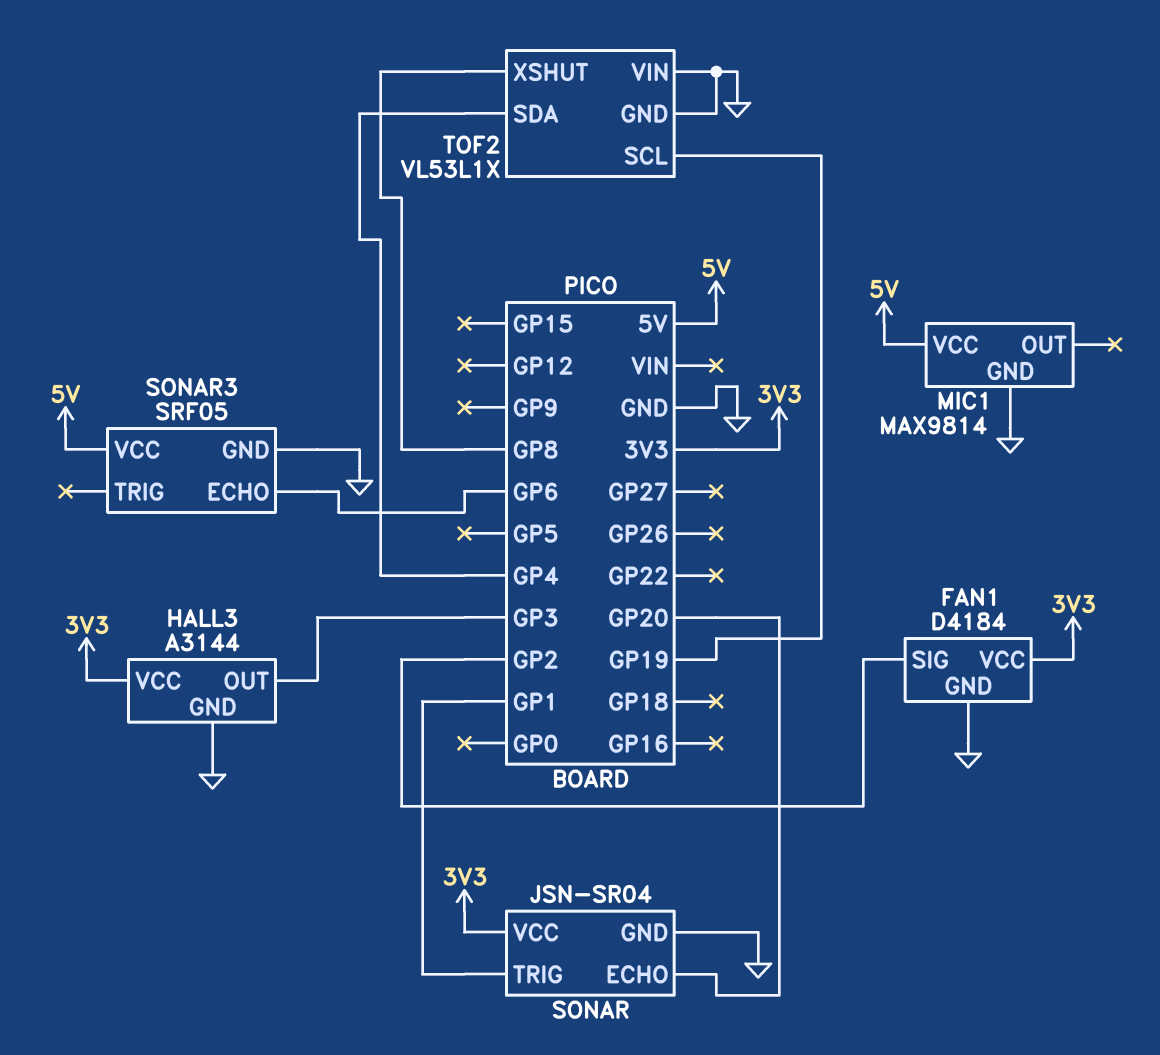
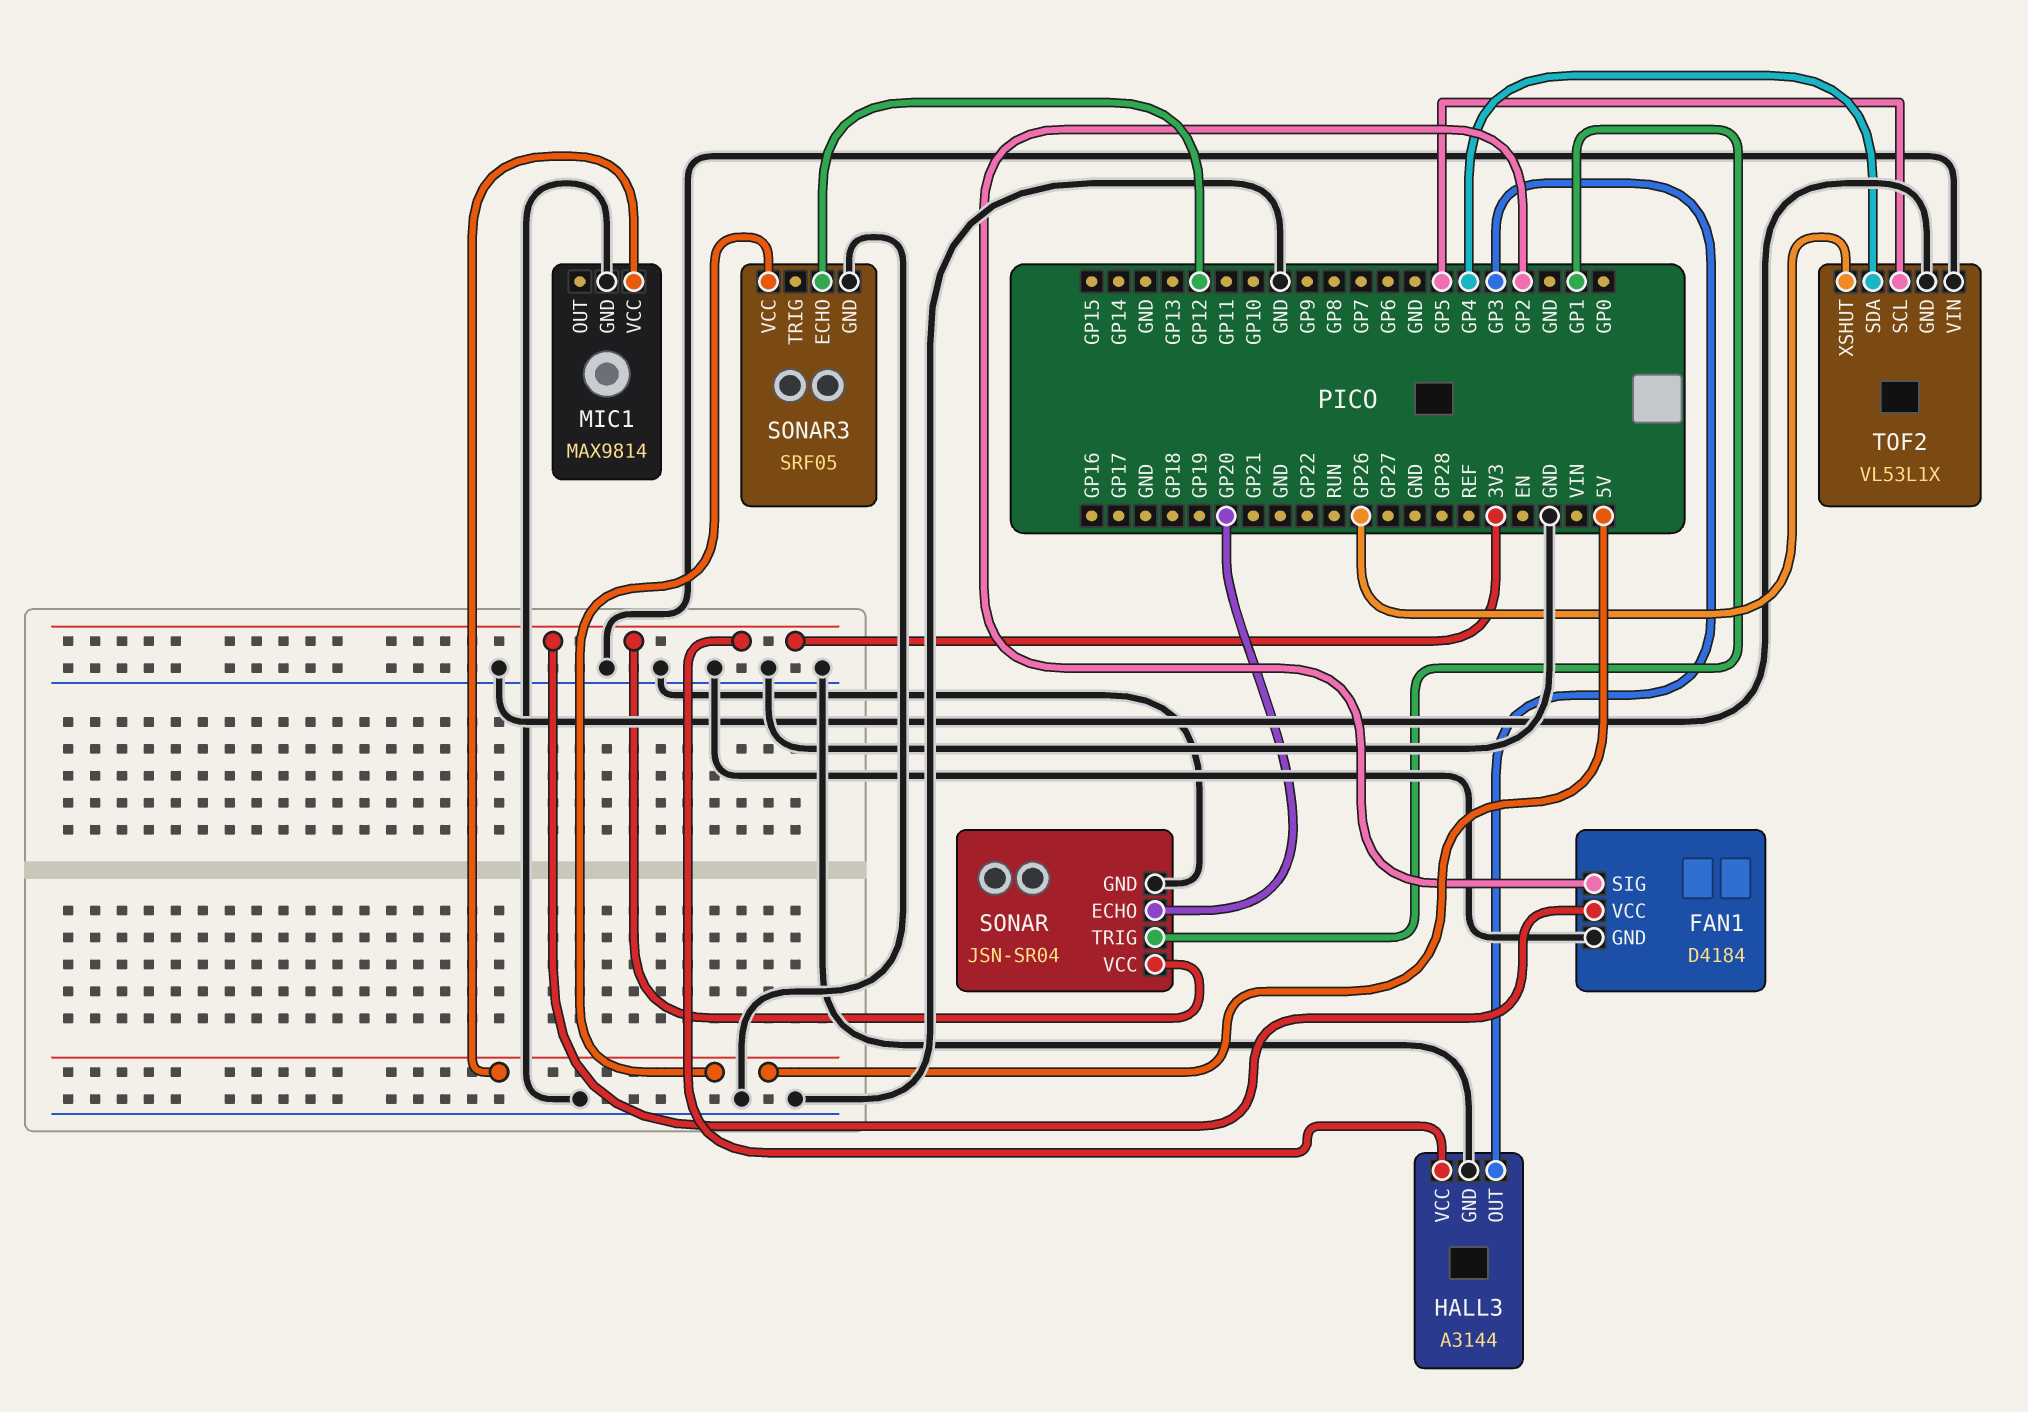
SONAR3 pin ECHO: GP6 -> GP12
TOF2 pin SCL: GP19 -> GP5
TOF2 pin XSHUT: GP8 -> GP26

